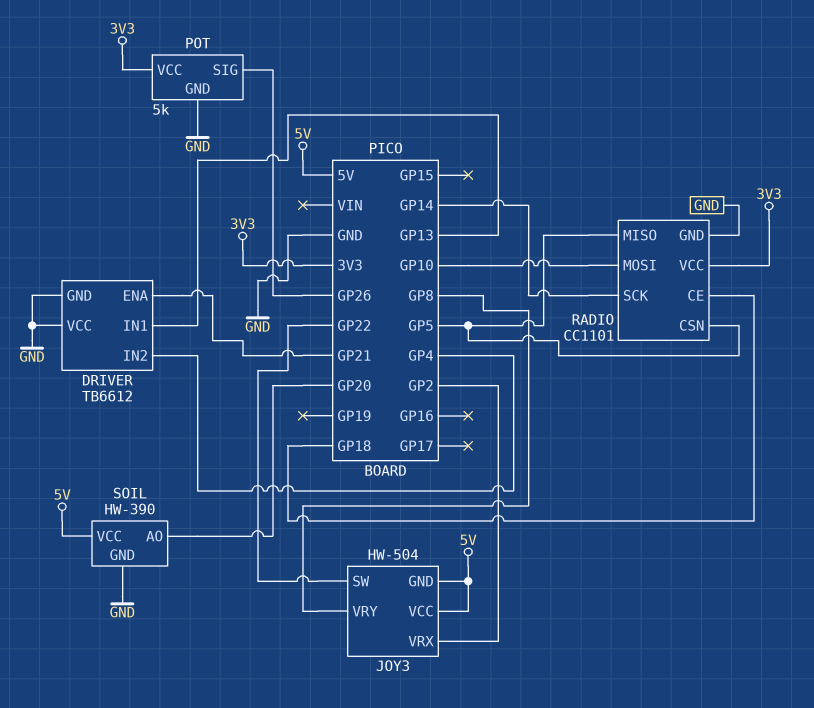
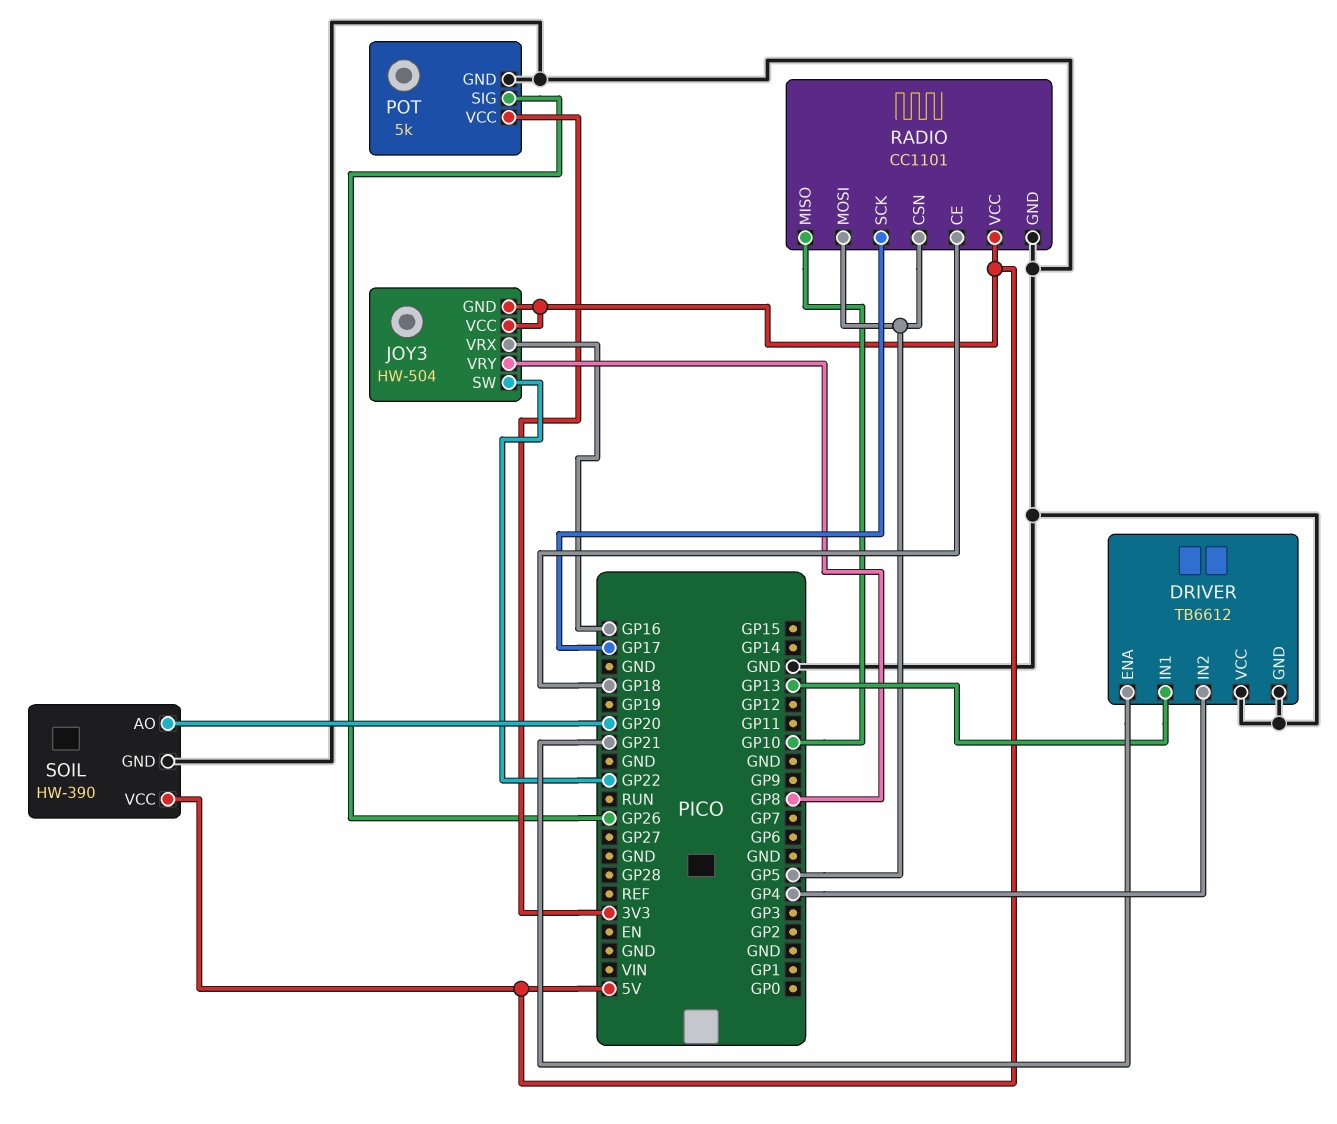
JOY3 pin VRX: GP2 -> GP16
RADIO pin MISO: GP5 -> GP10
RADIO pin MOSI: GP10 -> GP5
RADIO pin SCK: GP14 -> GP17
RADIO pin VCC: 3V3 -> 5V

